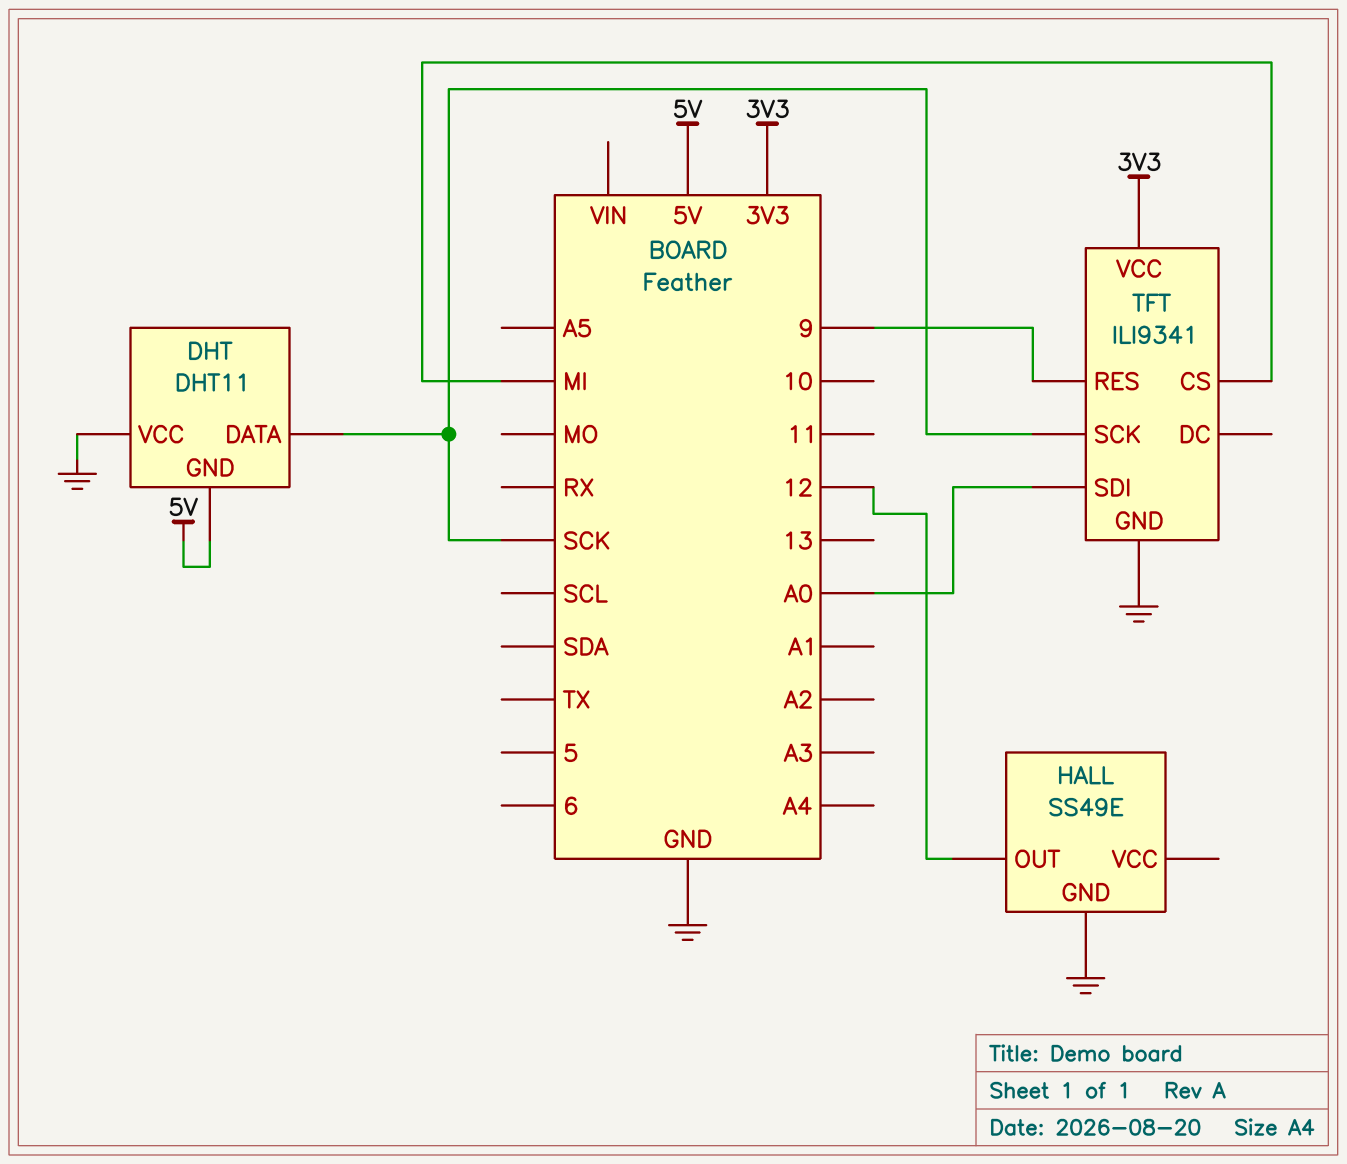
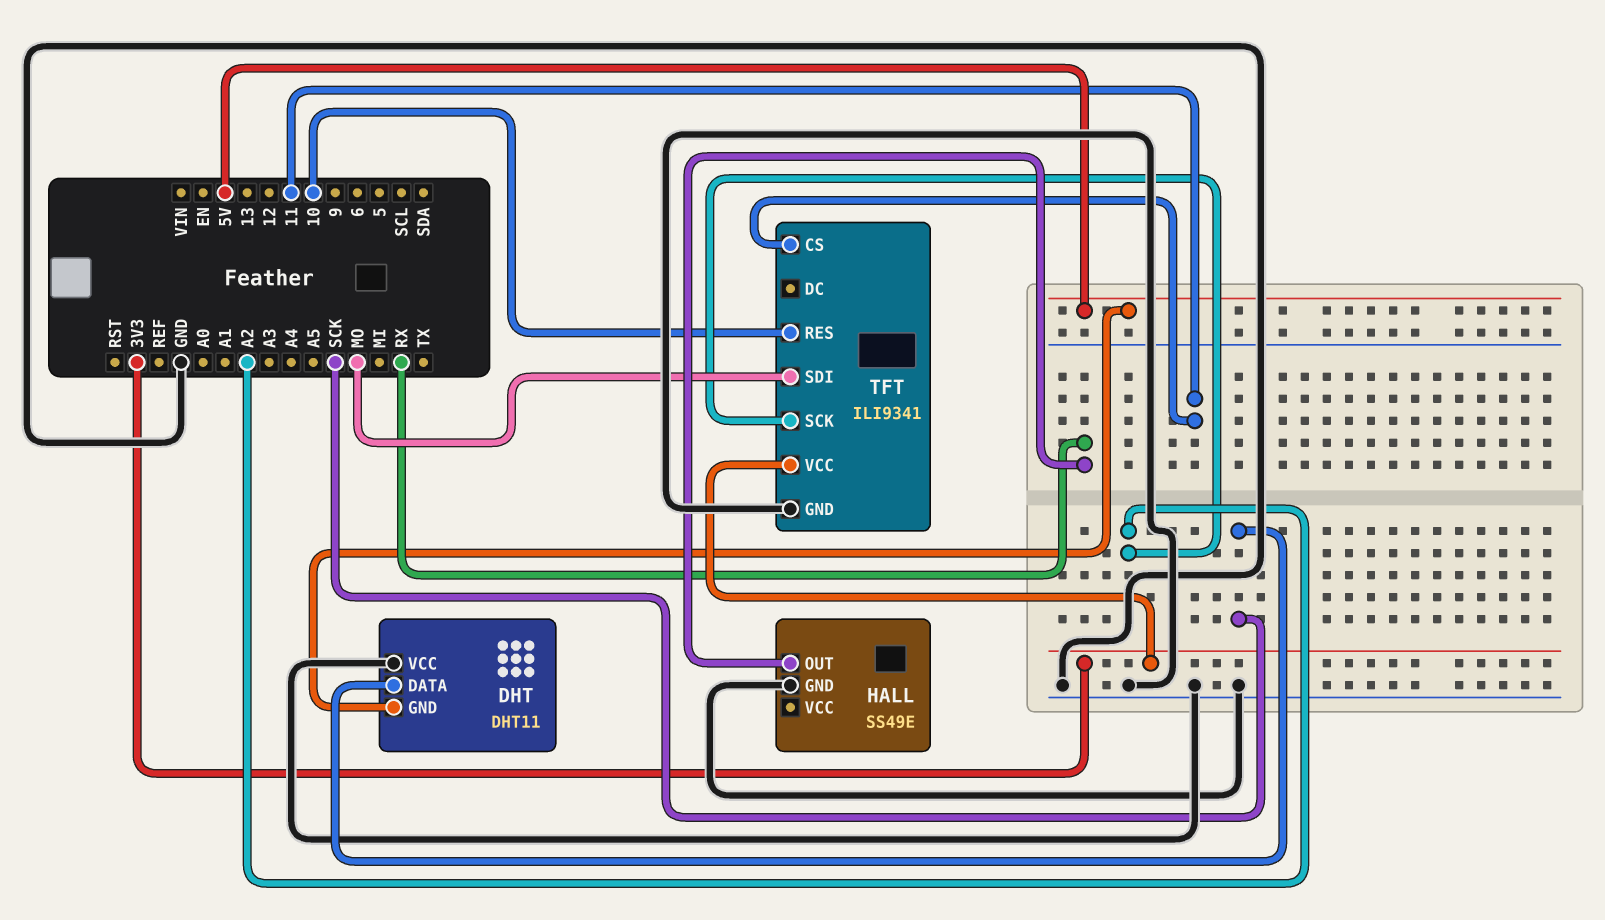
HALL pin OUT: 12 -> RX
TFT pin CS: MI -> 11
TFT pin RES: 9 -> 10
TFT pin SCK: SCK -> A2
TFT pin SDI: A0 -> MO

